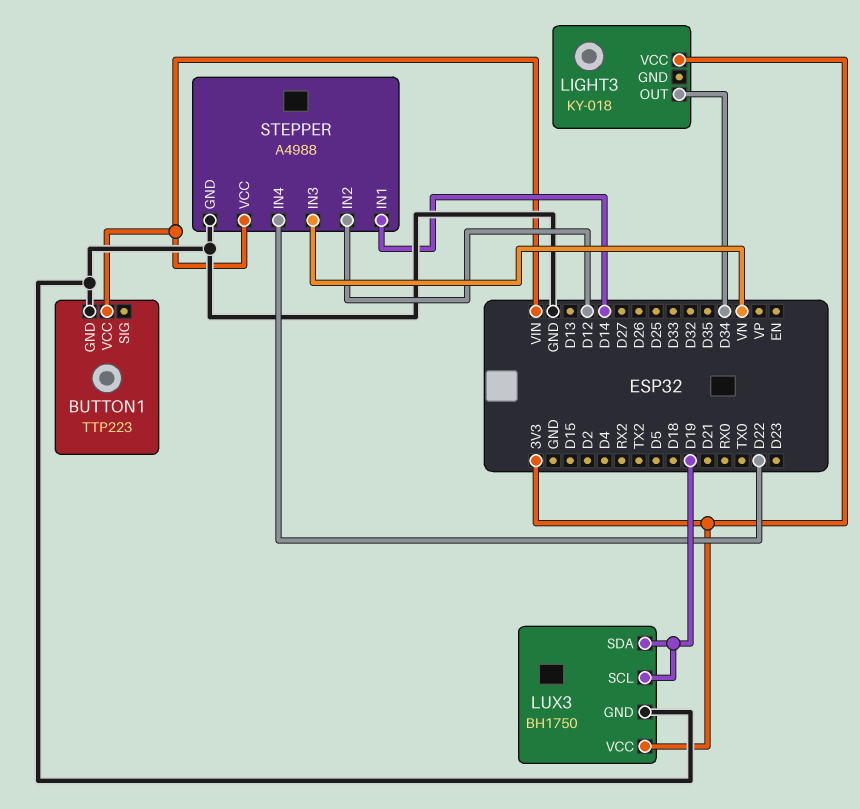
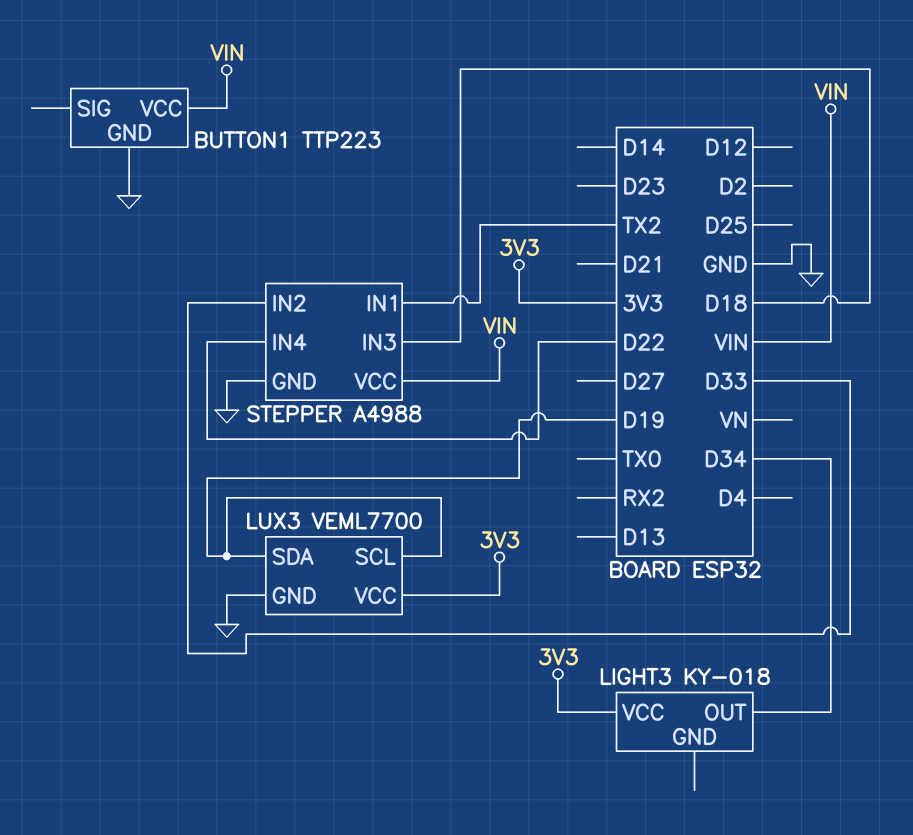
LUX3: BH1750 -> VEML7700
STEPPER pin IN1: D14 -> TX2
STEPPER pin IN2: D12 -> D33
STEPPER pin IN3: VN -> D18

